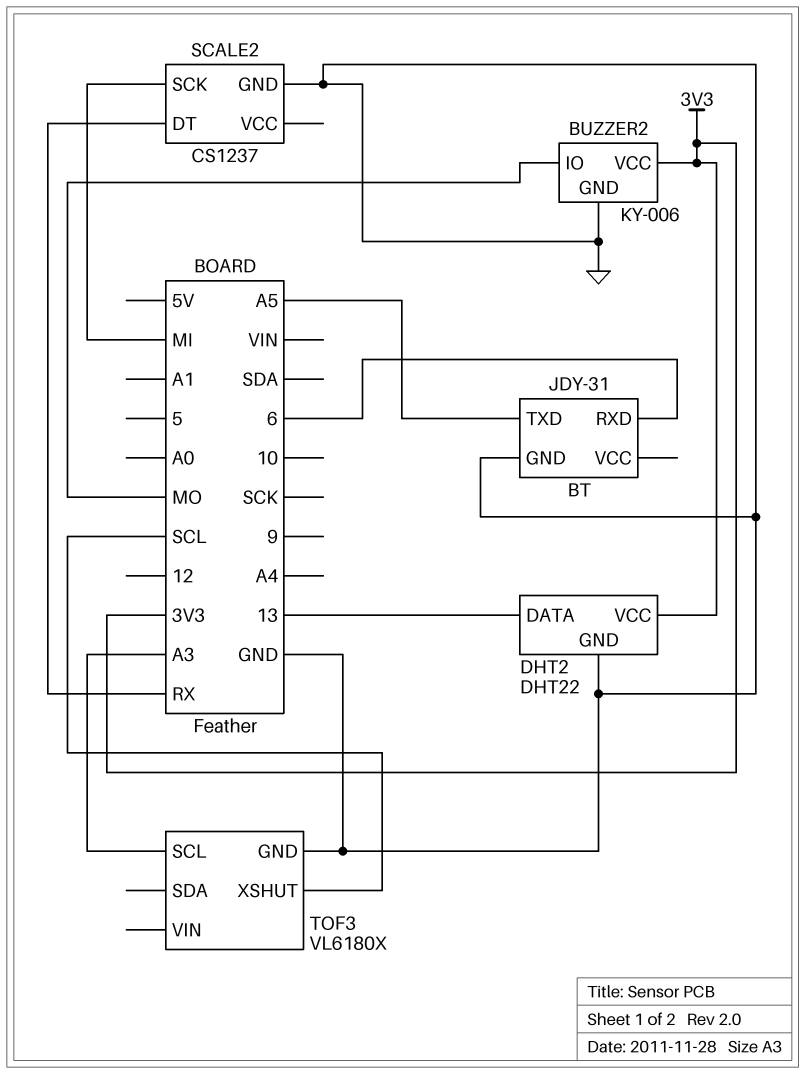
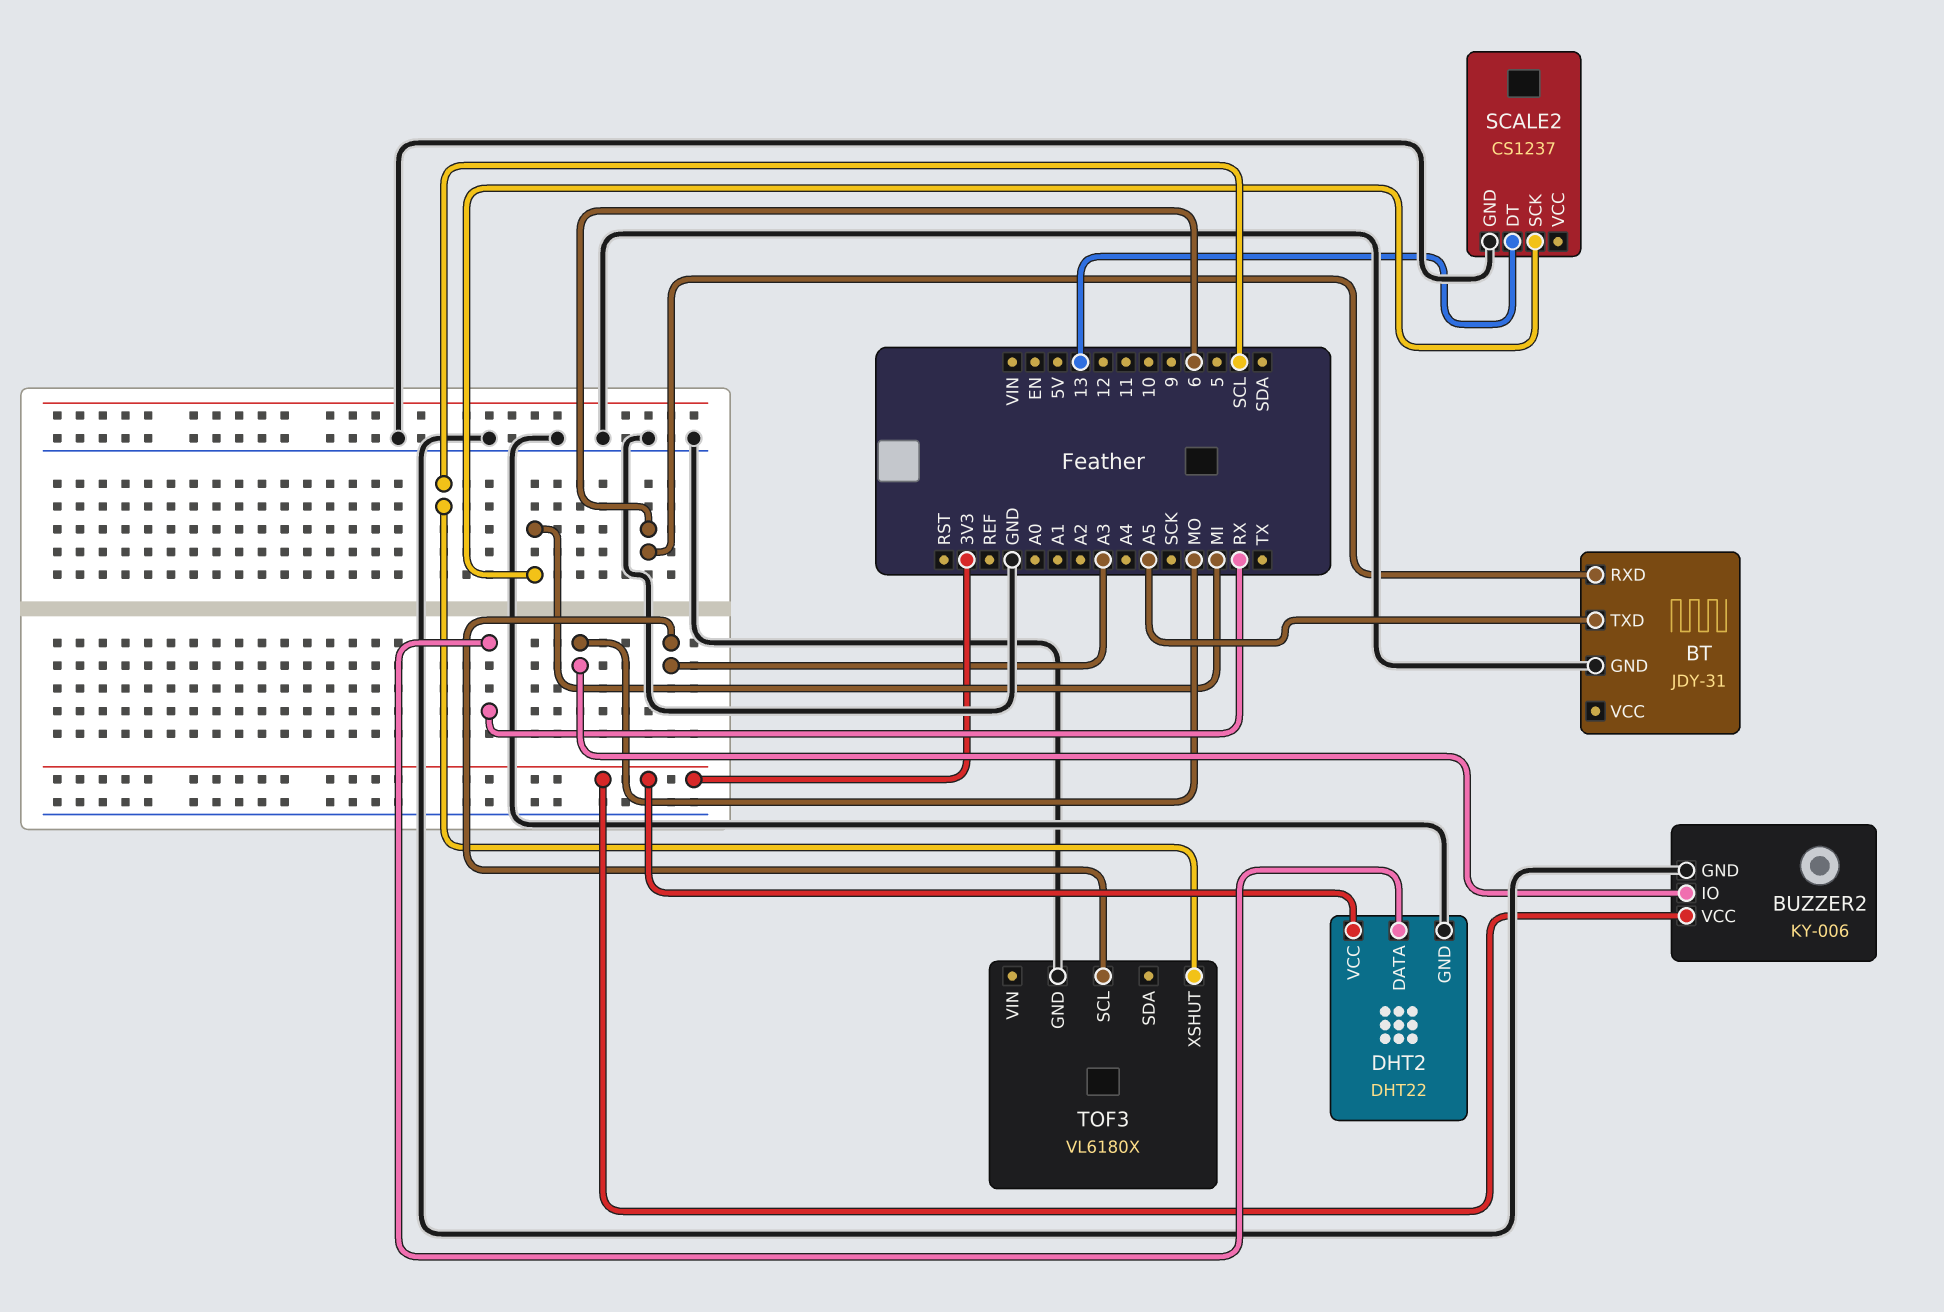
DHT2 pin DATA: 13 -> RX
SCALE2 pin DT: RX -> 13

